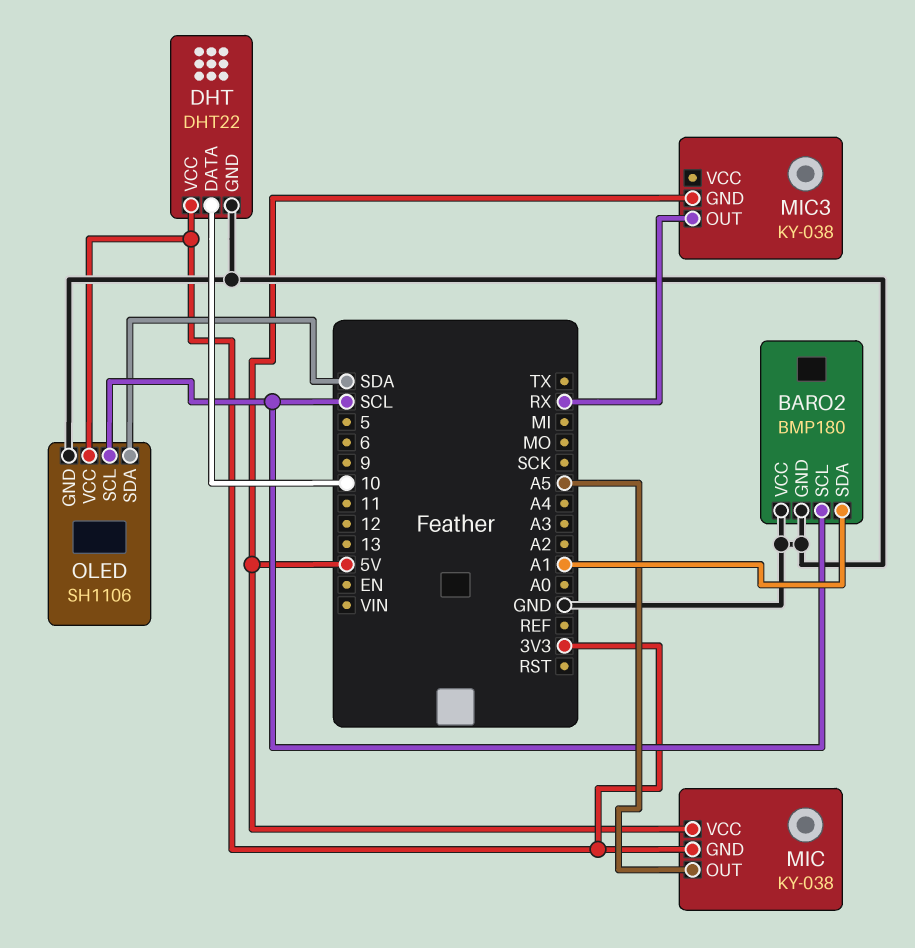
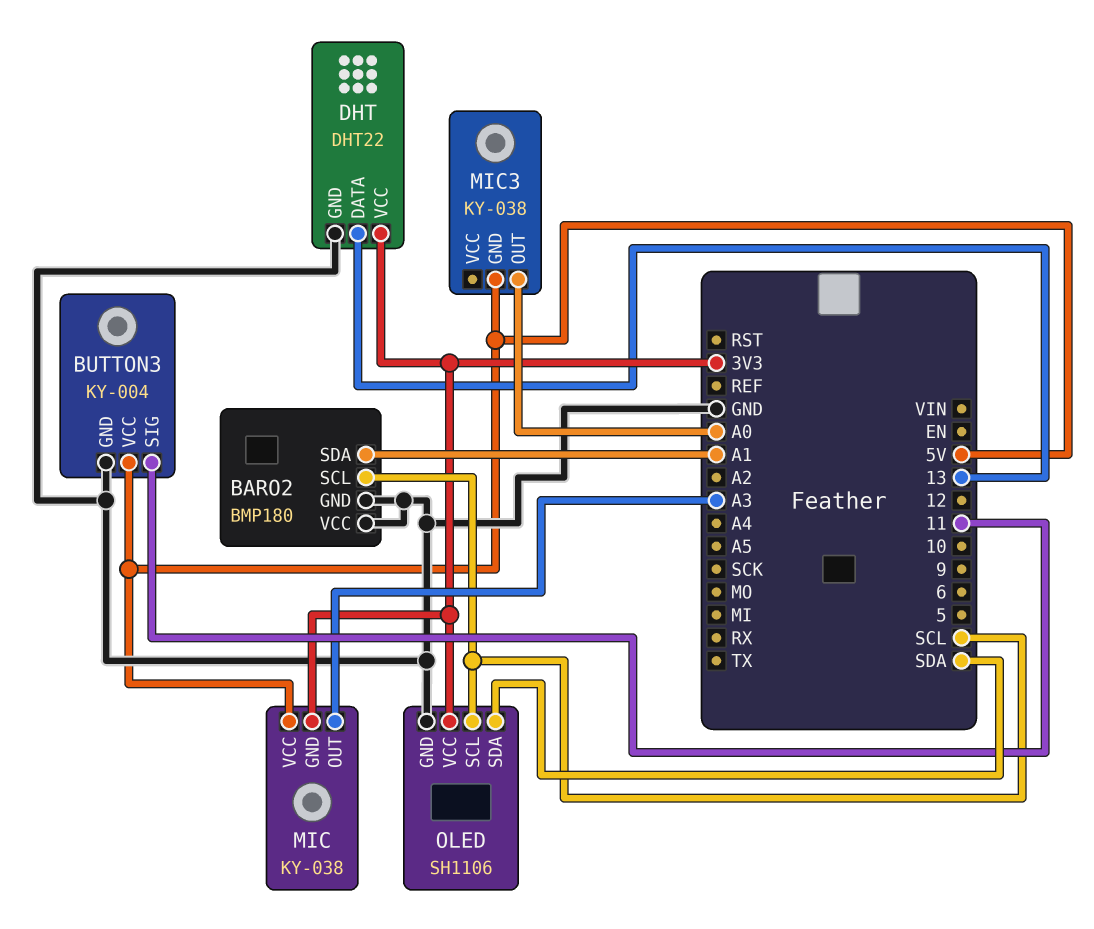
BUTTON3: none -> KY-004
BUTTON3 pin GND: none -> GND
BUTTON3 pin SIG: none -> 11
BUTTON3 pin VCC: none -> 5V
DHT pin DATA: 10 -> 13
MIC pin OUT: A5 -> A3
MIC3 pin OUT: RX -> A0

